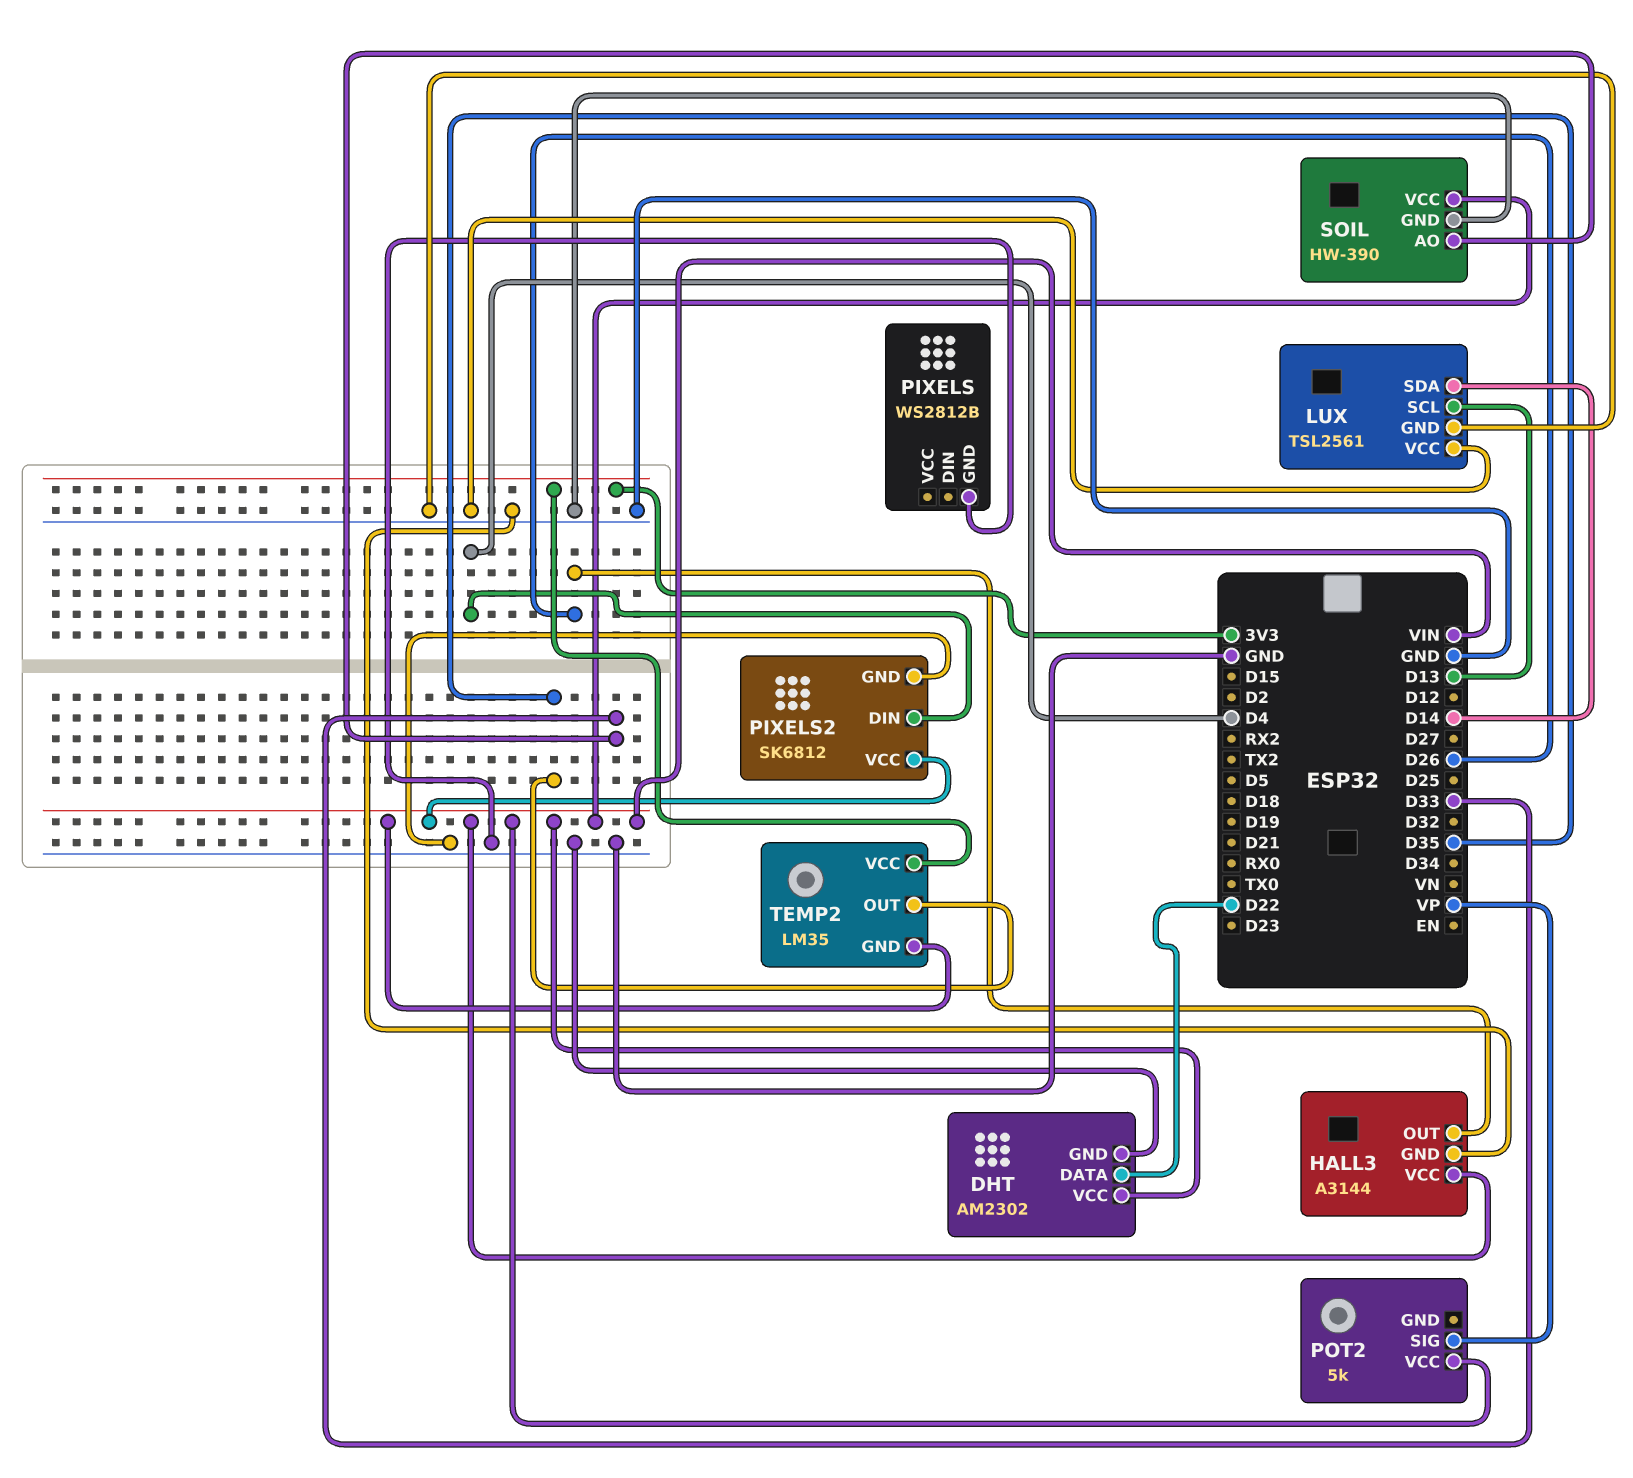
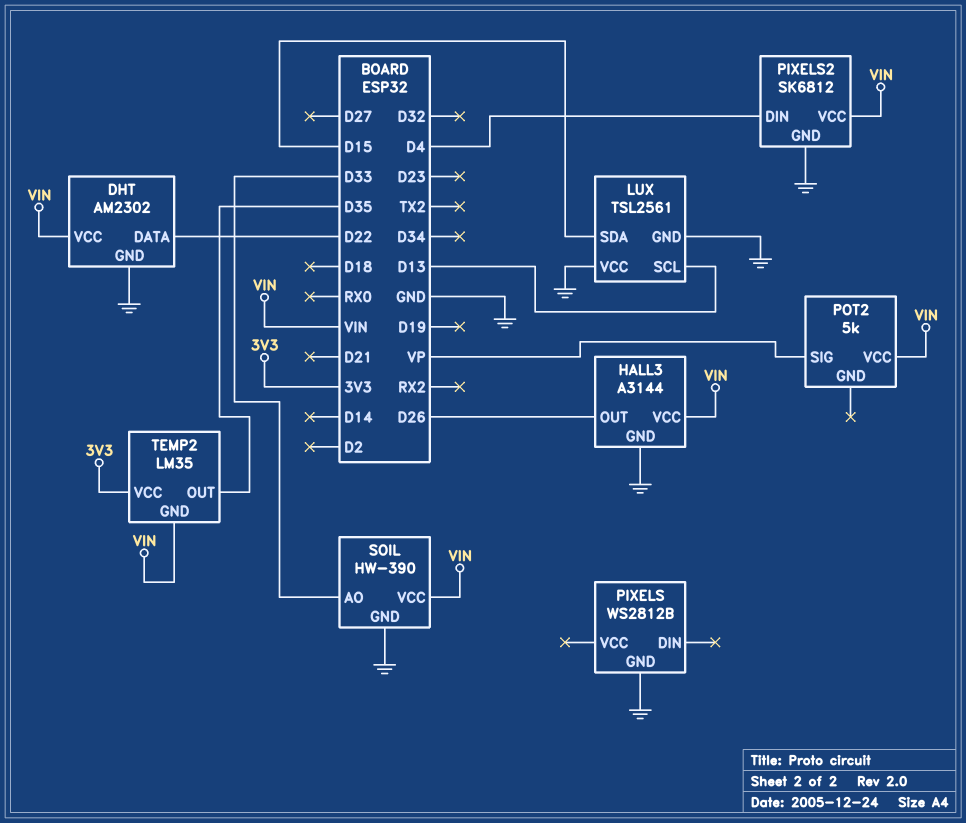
LUX pin SDA: D14 -> D15

